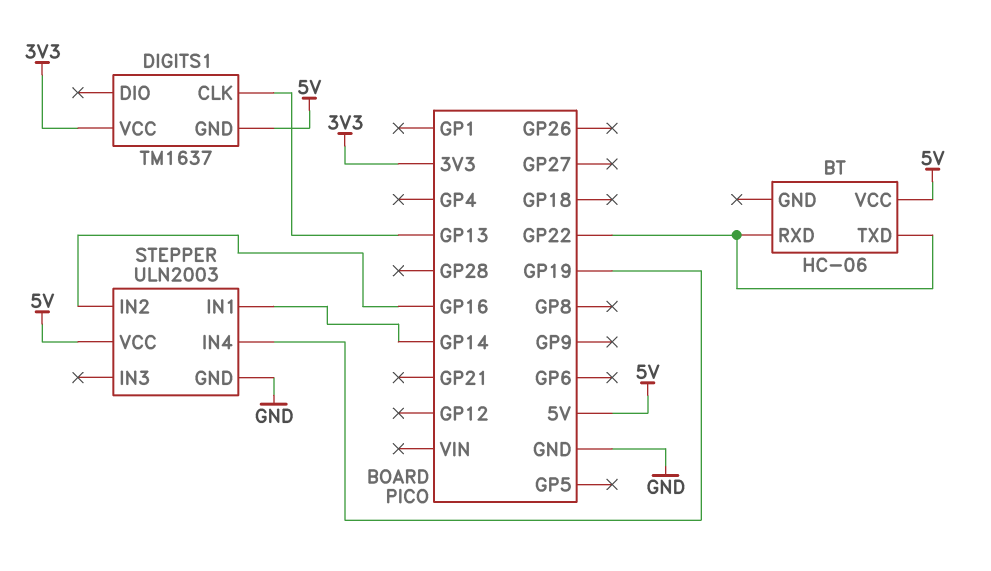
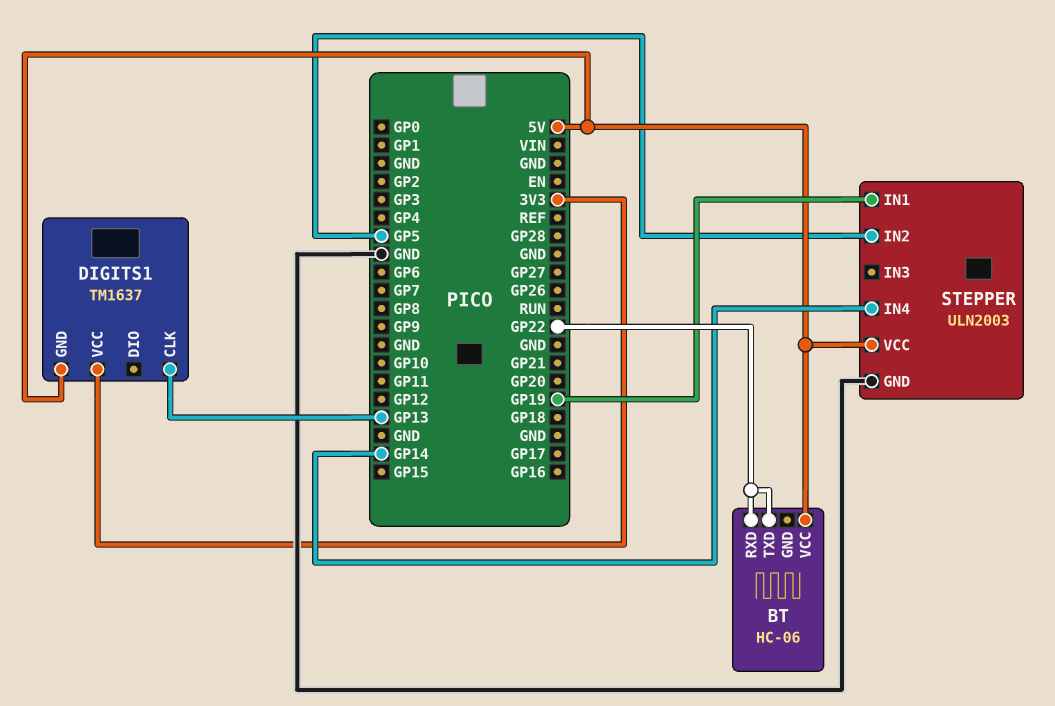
STEPPER pin IN1: GP14 -> GP19
STEPPER pin IN2: GP16 -> GP5
STEPPER pin IN4: GP19 -> GP14

